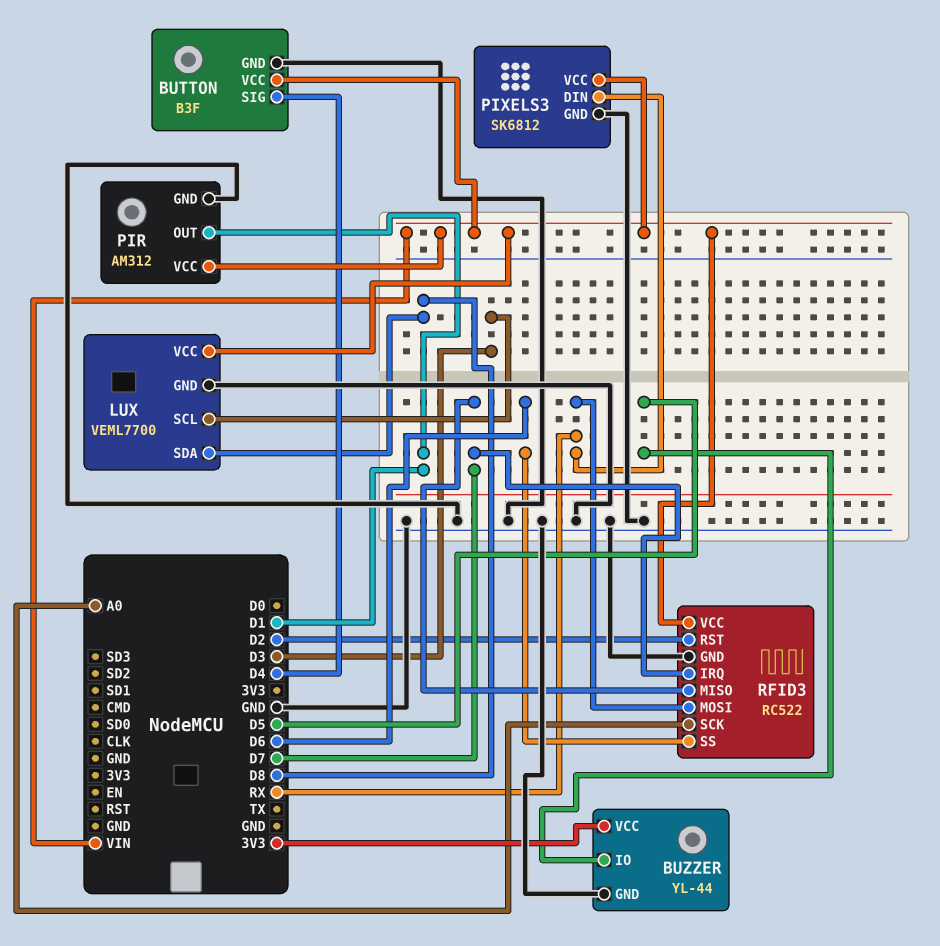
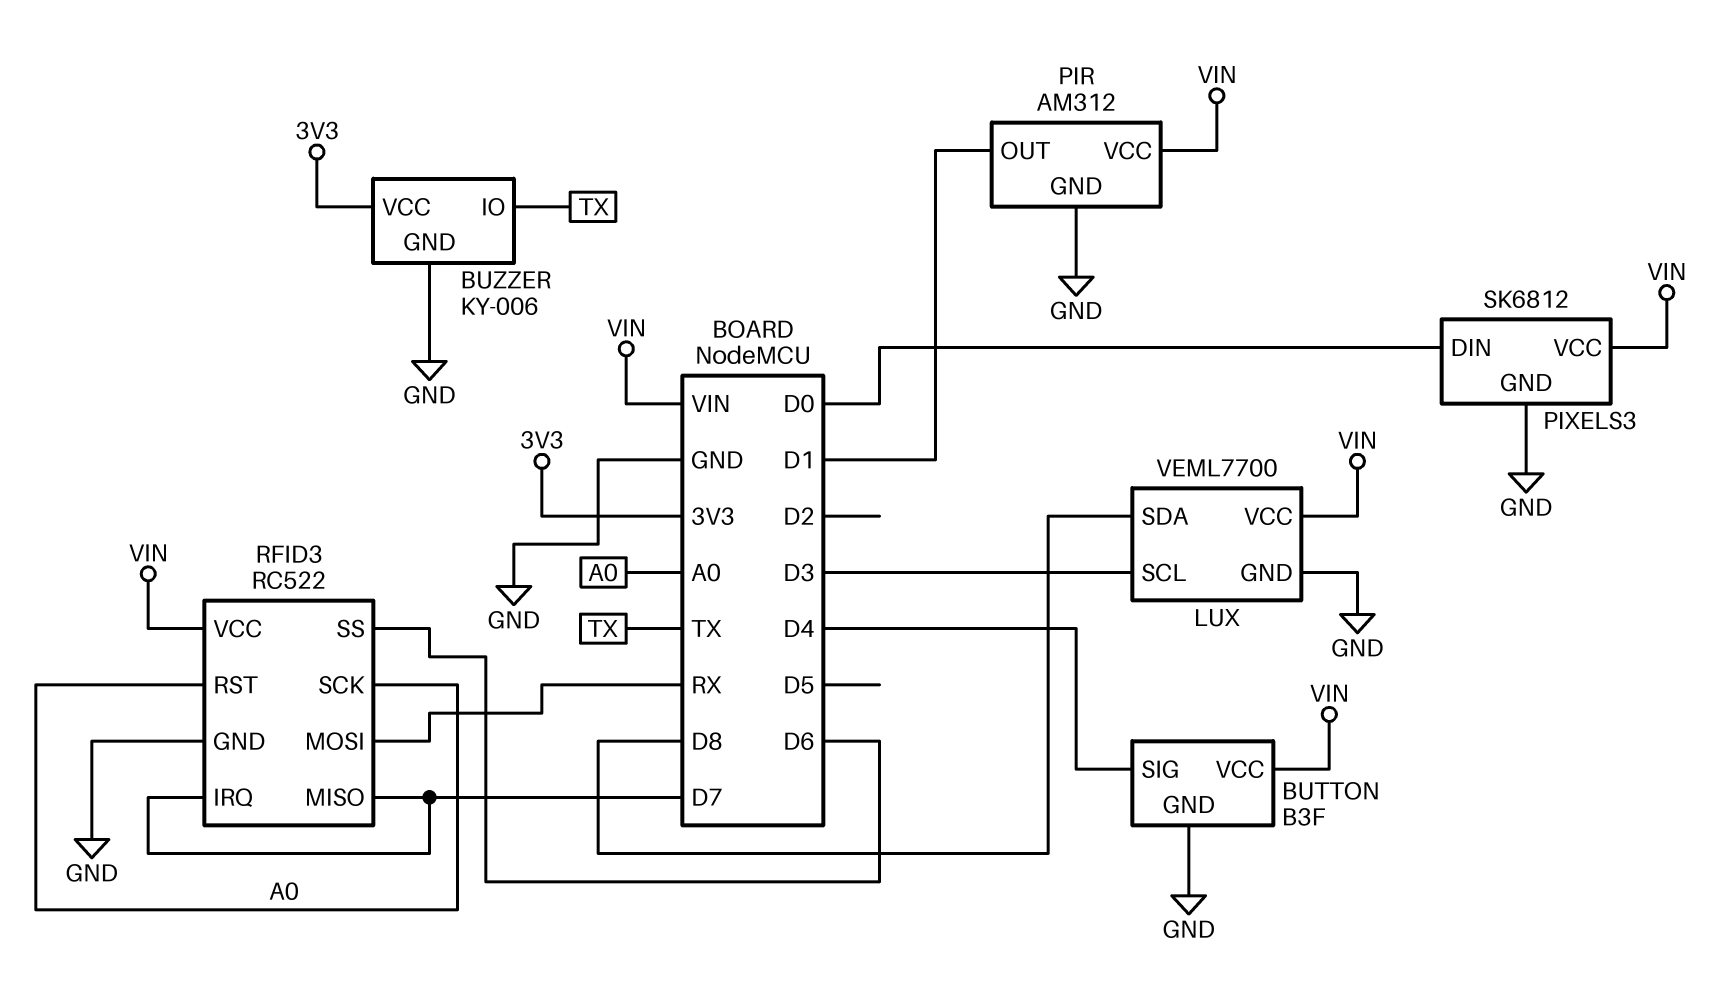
BUZZER: YL-44 -> KY-006
BUZZER pin IO: D5 -> TX
PIXELS3 pin DIN: RX -> D0
RFID3 pin RST: D2 -> A0

